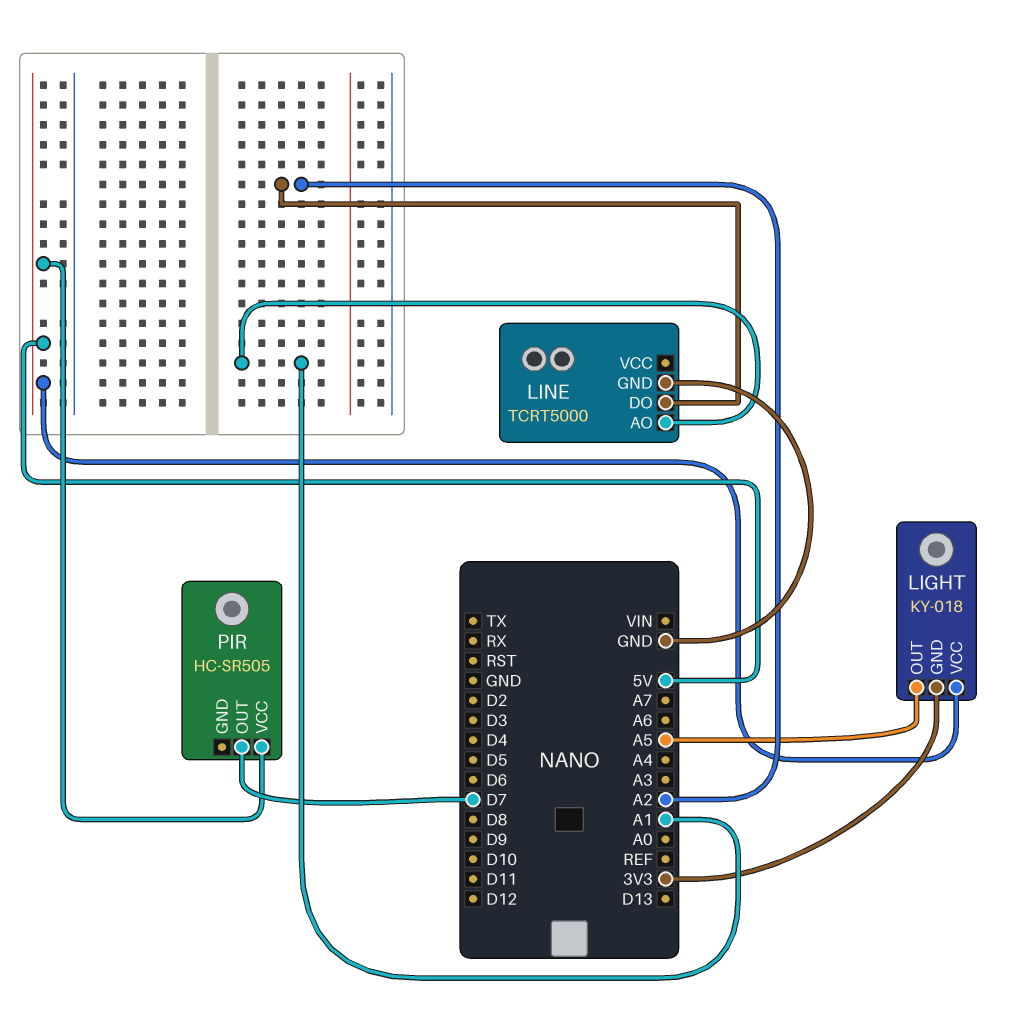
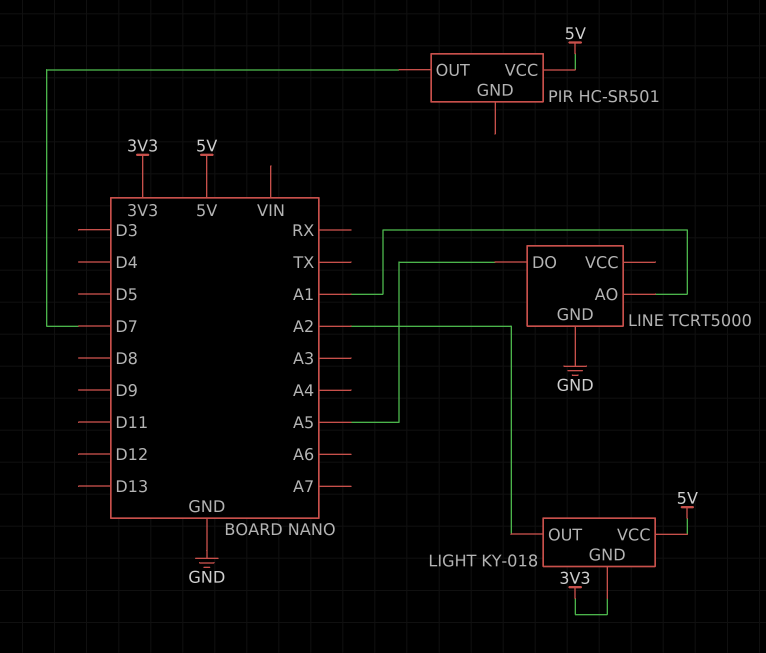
LIGHT pin OUT: A5 -> A2
LINE pin DO: A2 -> A5
PIR: HC-SR505 -> HC-SR501

